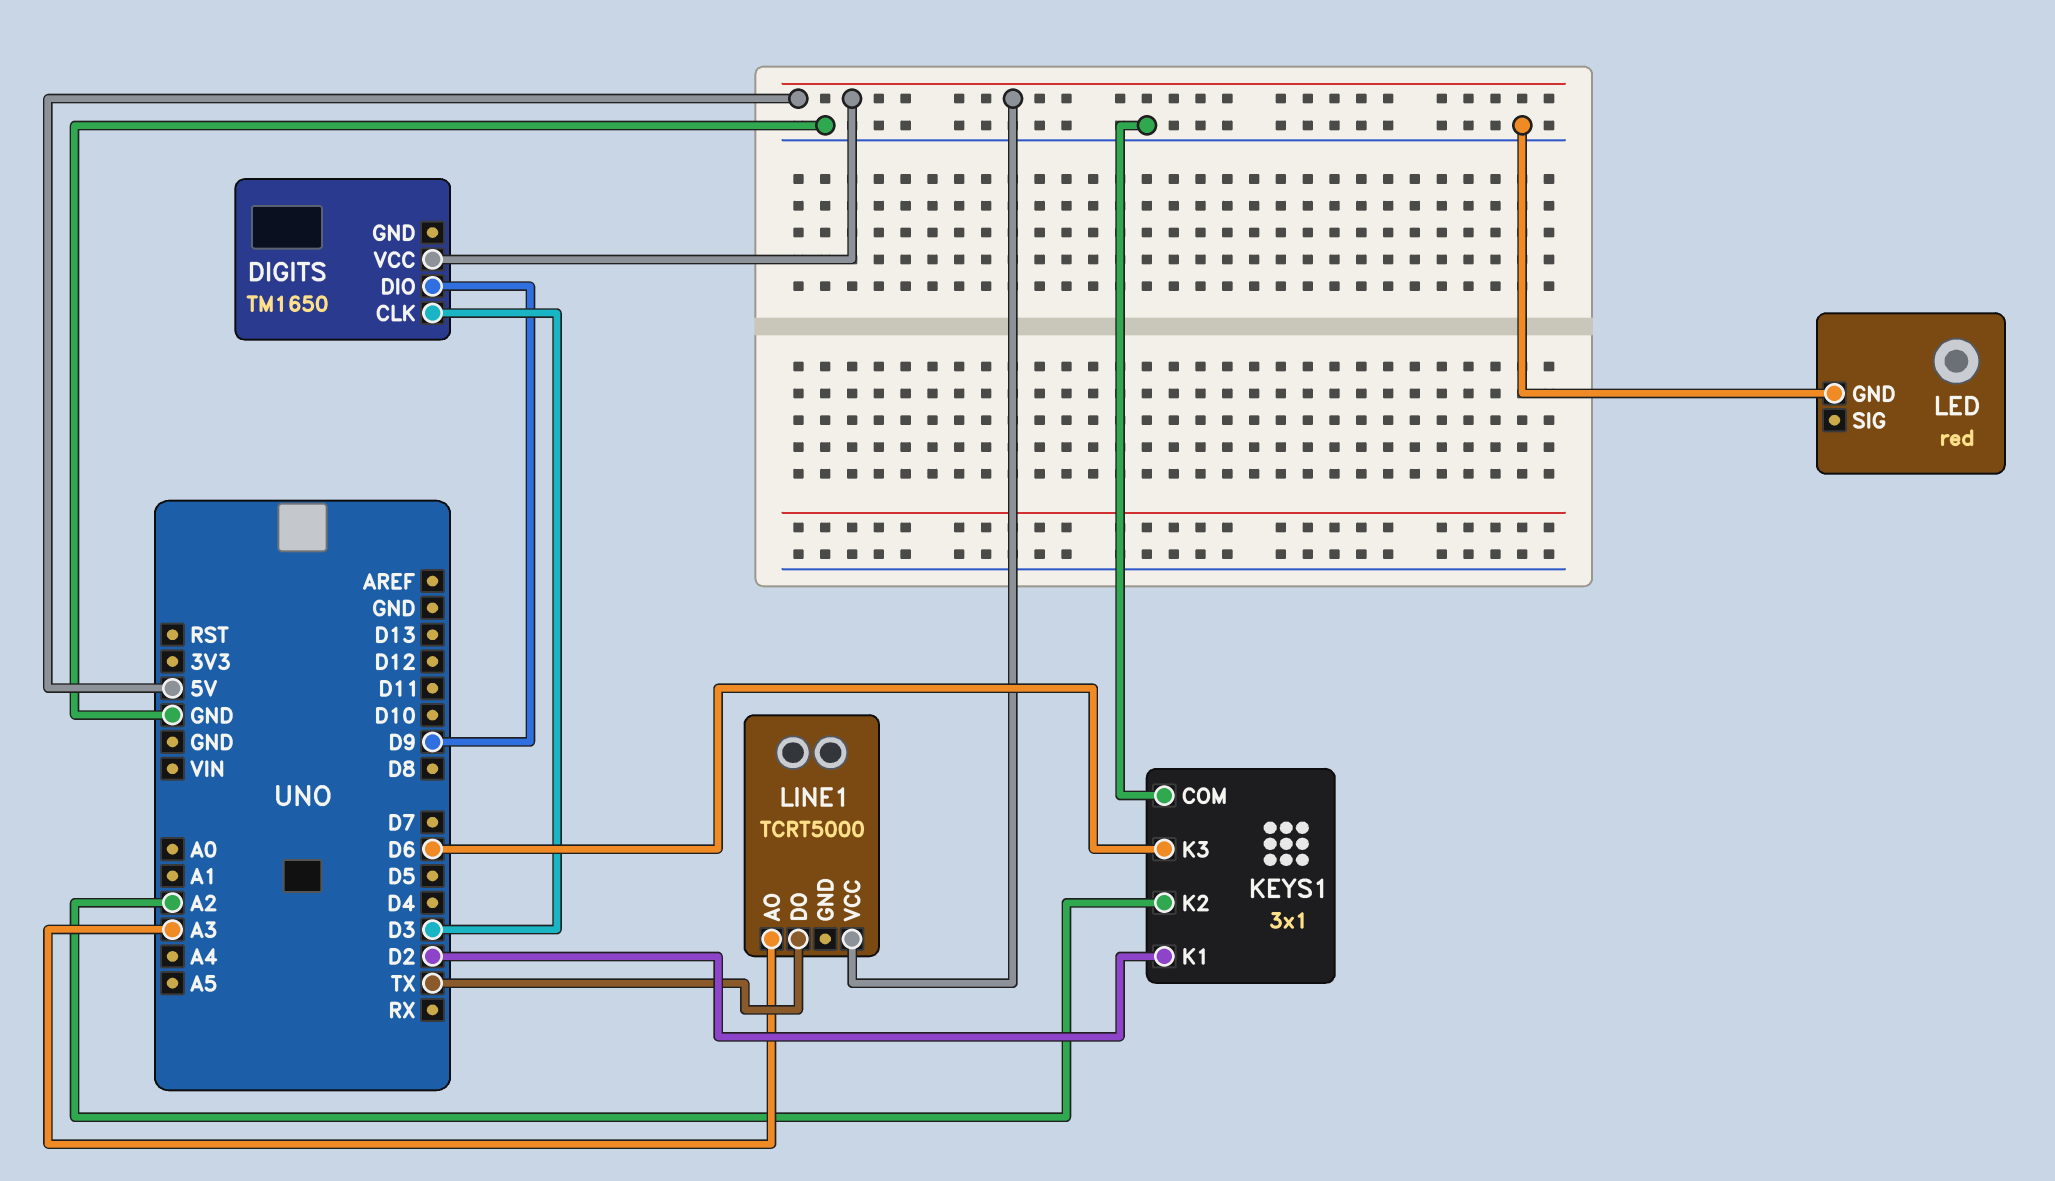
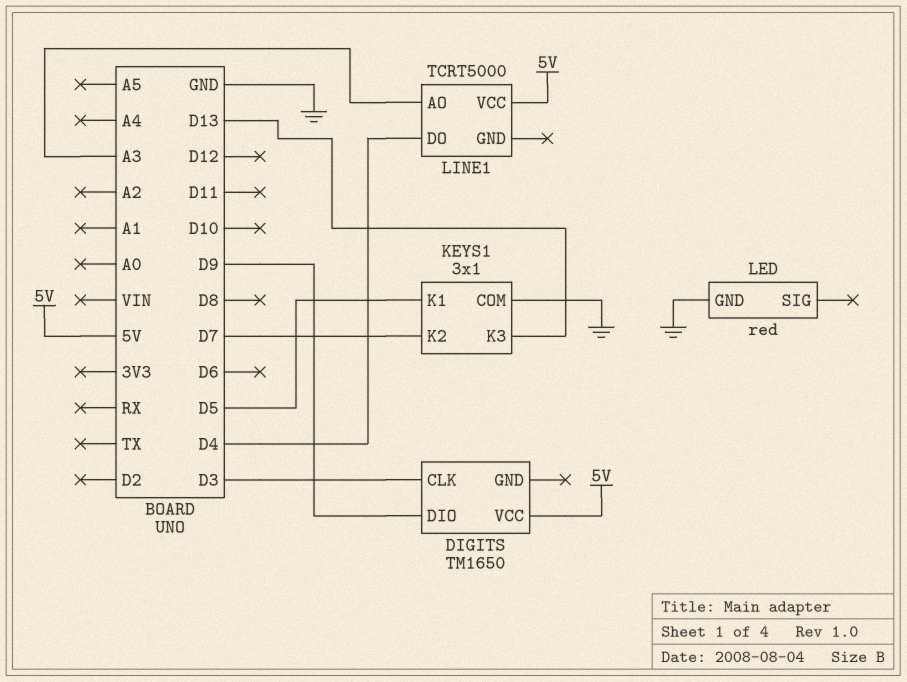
KEYS1 pin K1: D2 -> D5
KEYS1 pin K2: A2 -> D7
KEYS1 pin K3: D6 -> D13
LINE1 pin DO: TX -> D4

